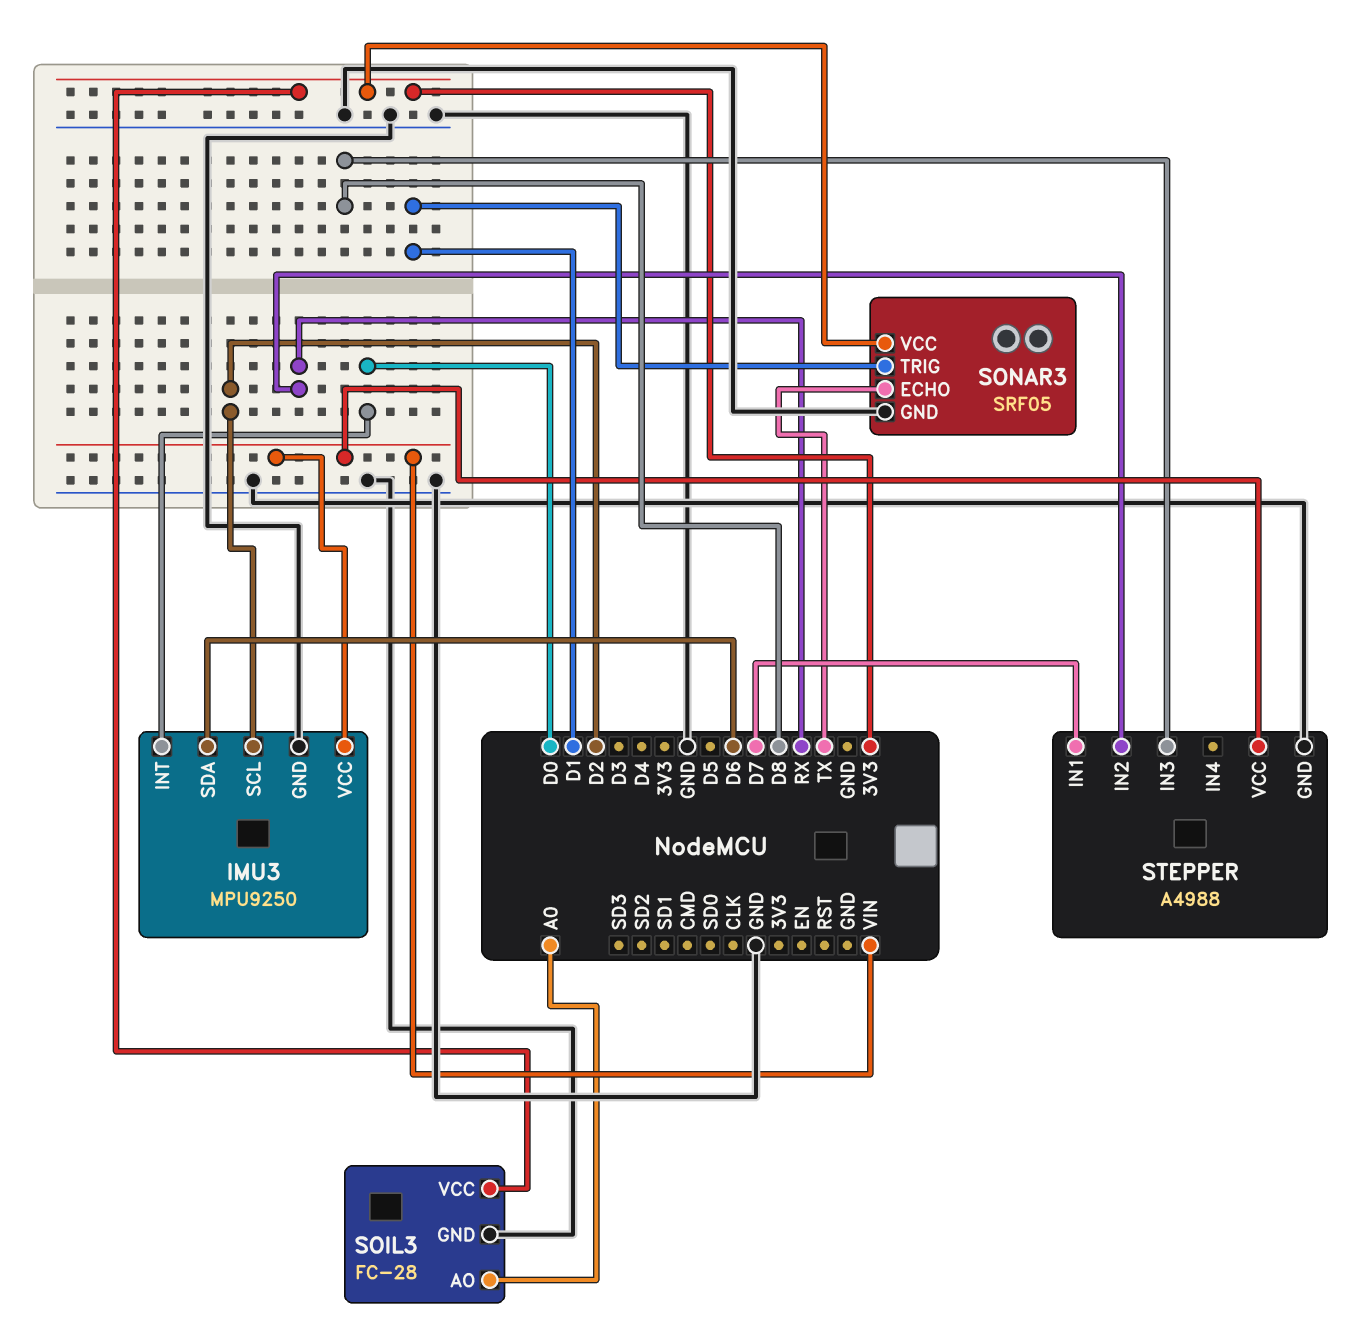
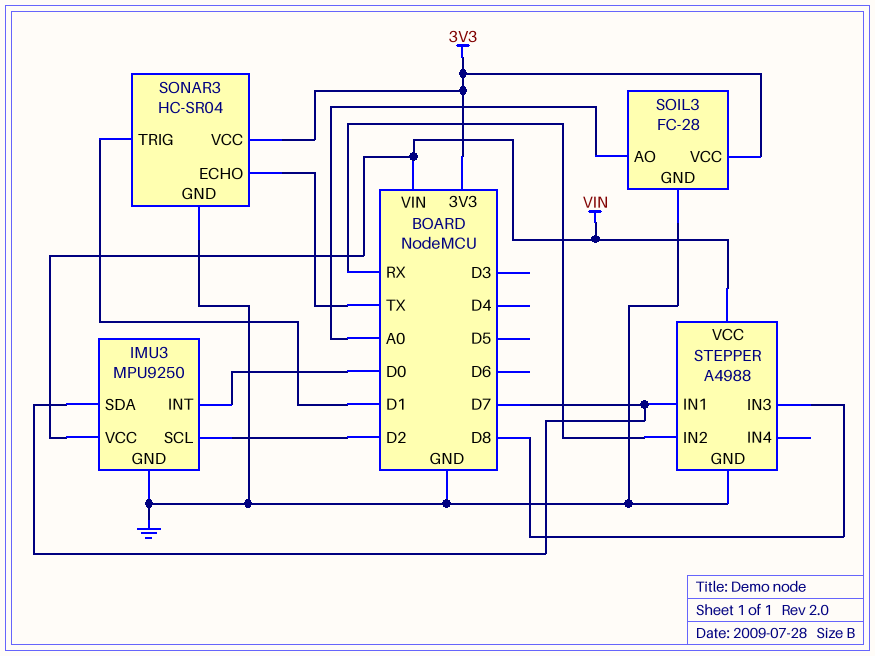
IMU3 pin SDA: D6 -> D7
SONAR3: SRF05 -> HC-SR04

